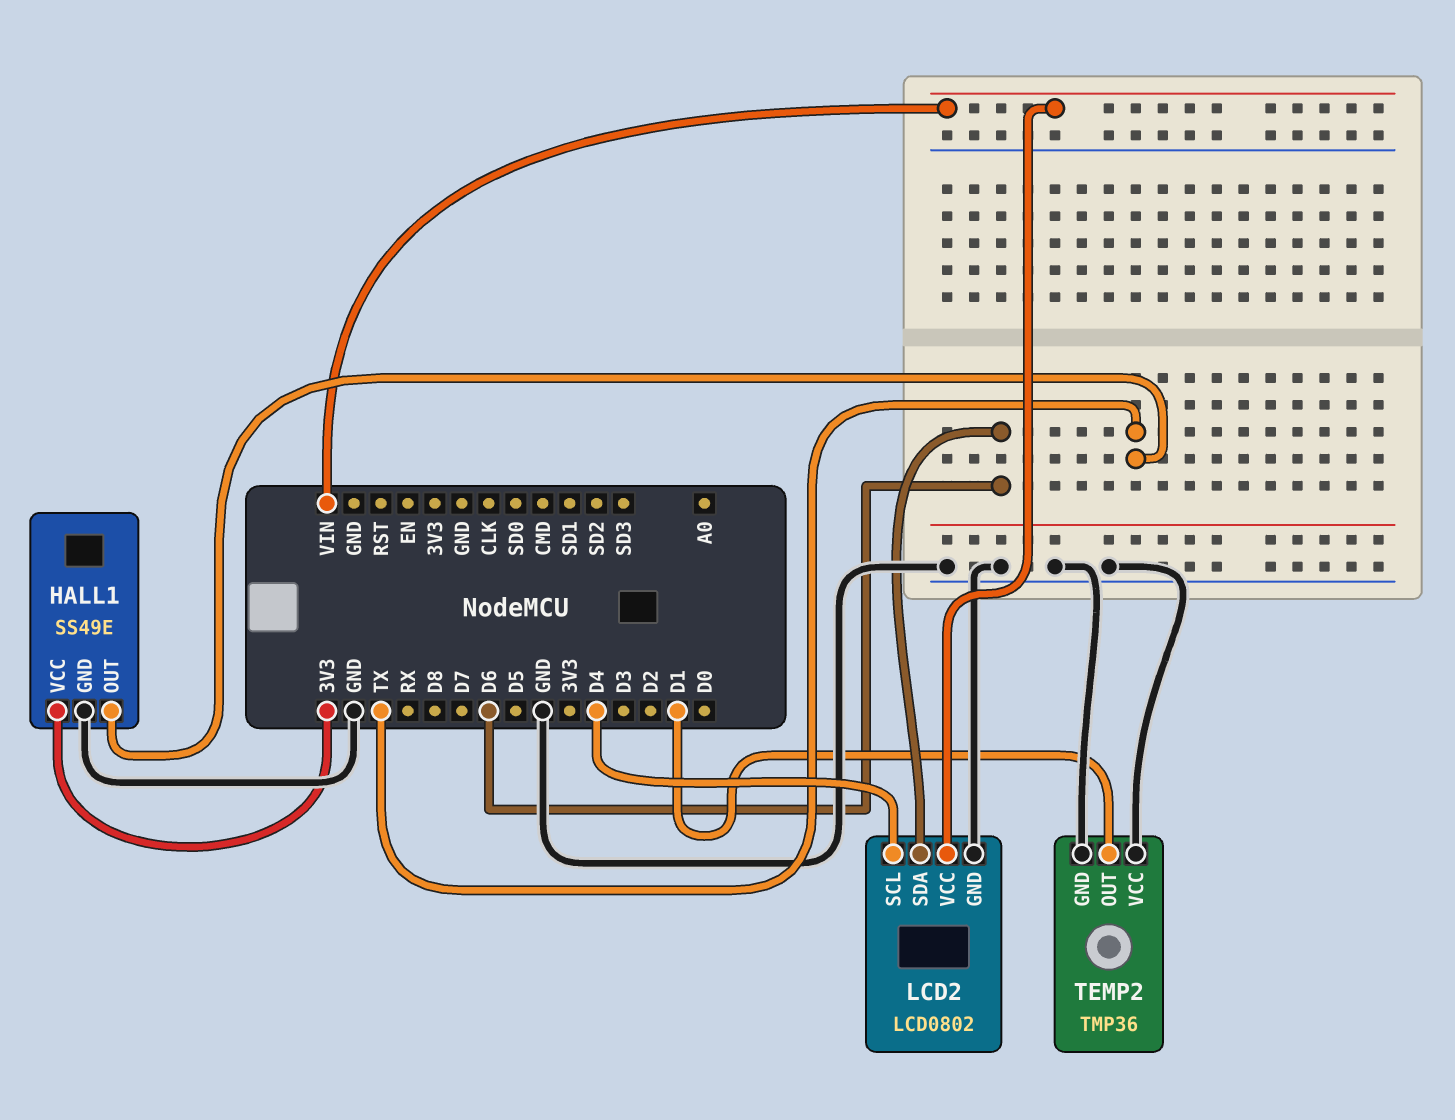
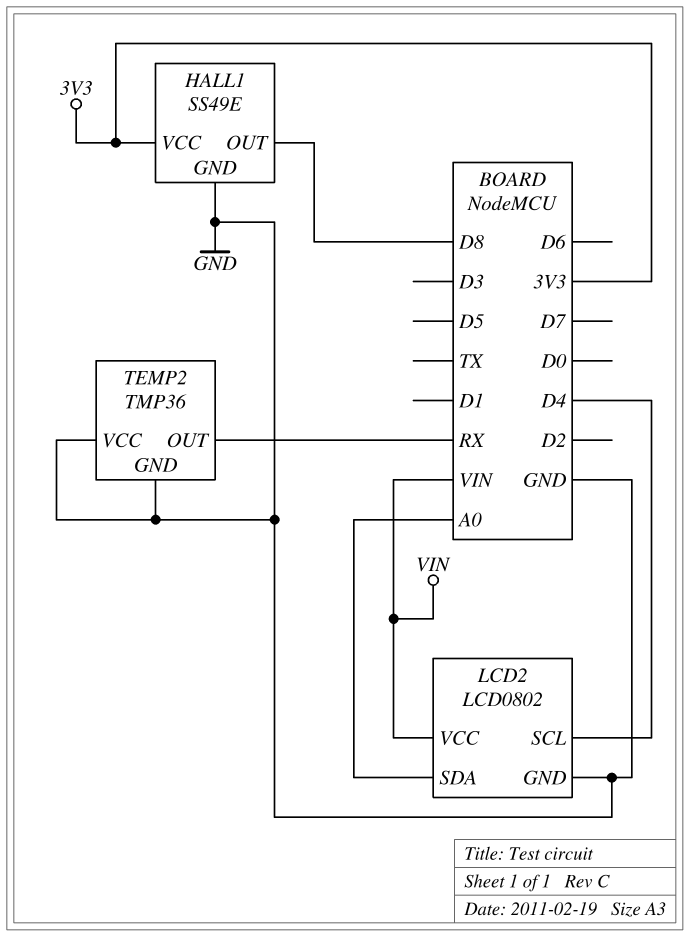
HALL1 pin OUT: TX -> D8
LCD2 pin SDA: D6 -> A0
TEMP2 pin OUT: D1 -> RX

